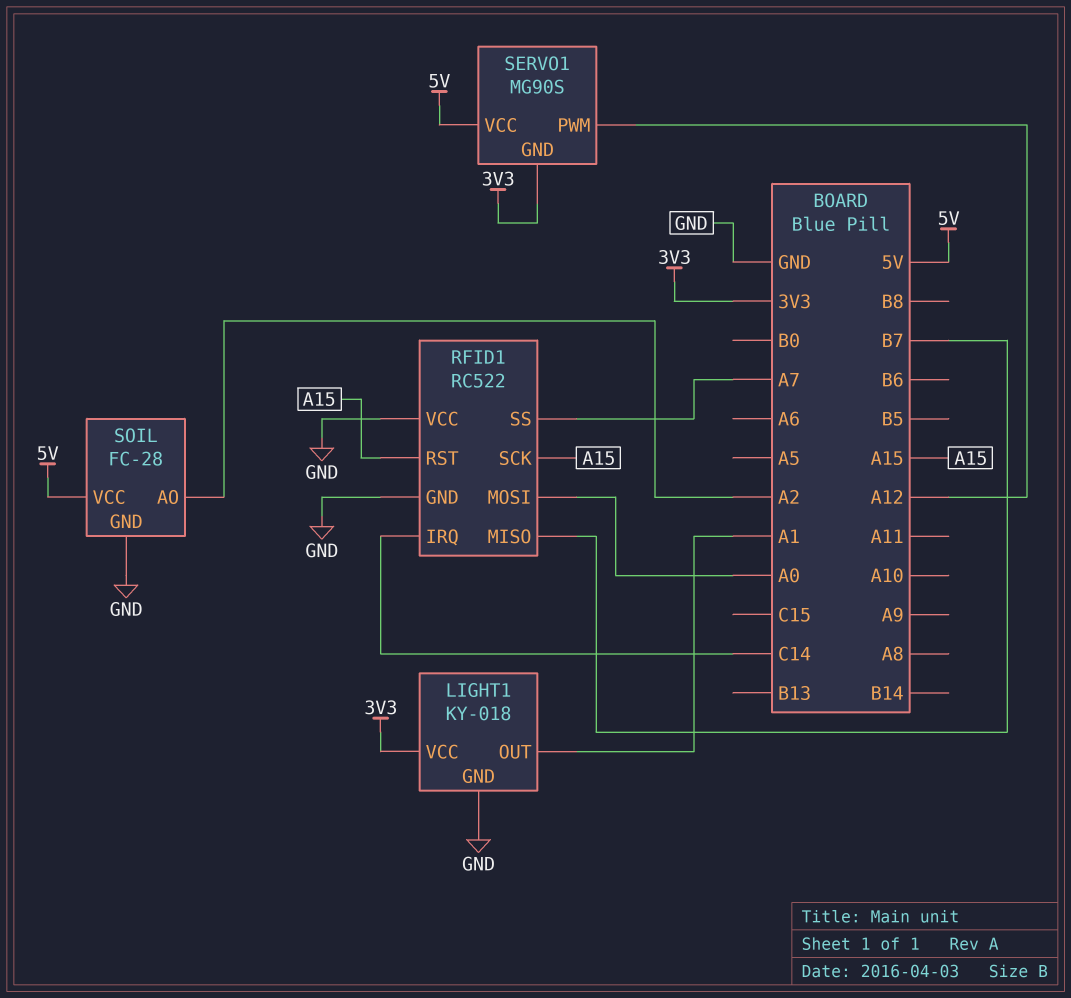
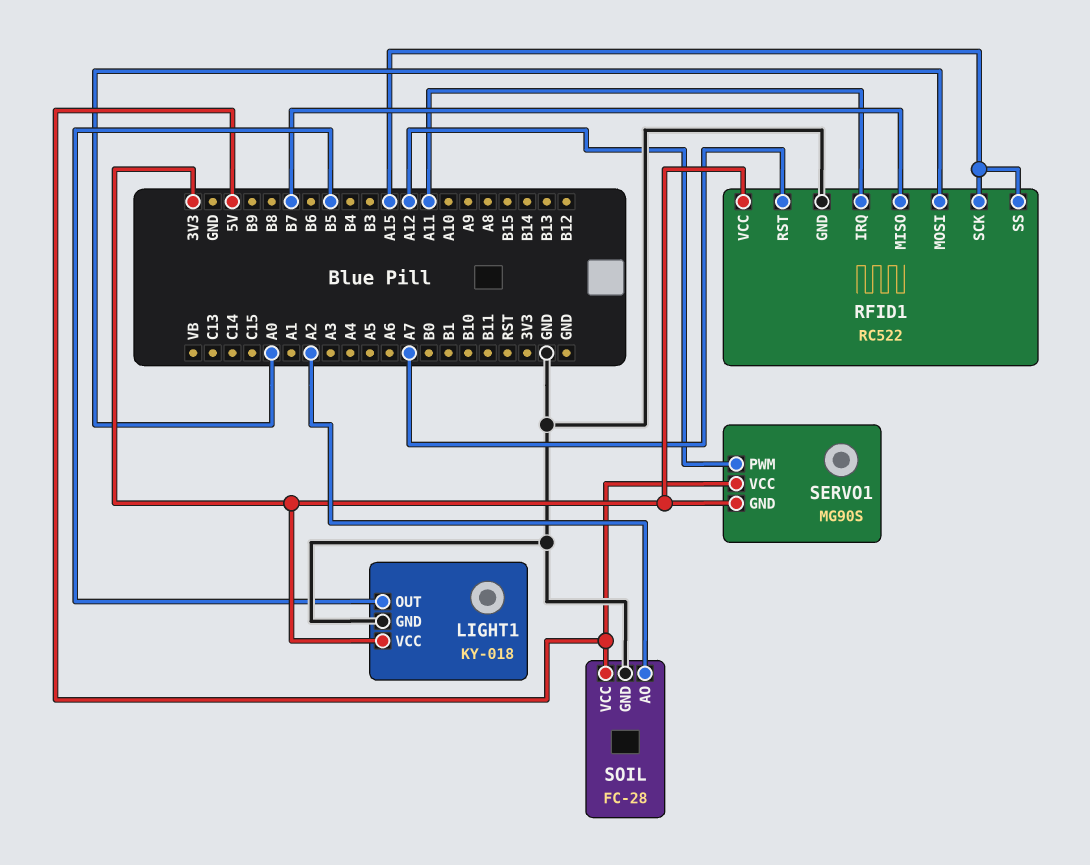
LIGHT1 pin OUT: A1 -> B5
RFID1 pin IRQ: C14 -> A11
RFID1 pin RST: A15 -> A7
RFID1 pin SS: A7 -> A15
RFID1 pin VCC: GND -> 3V3

